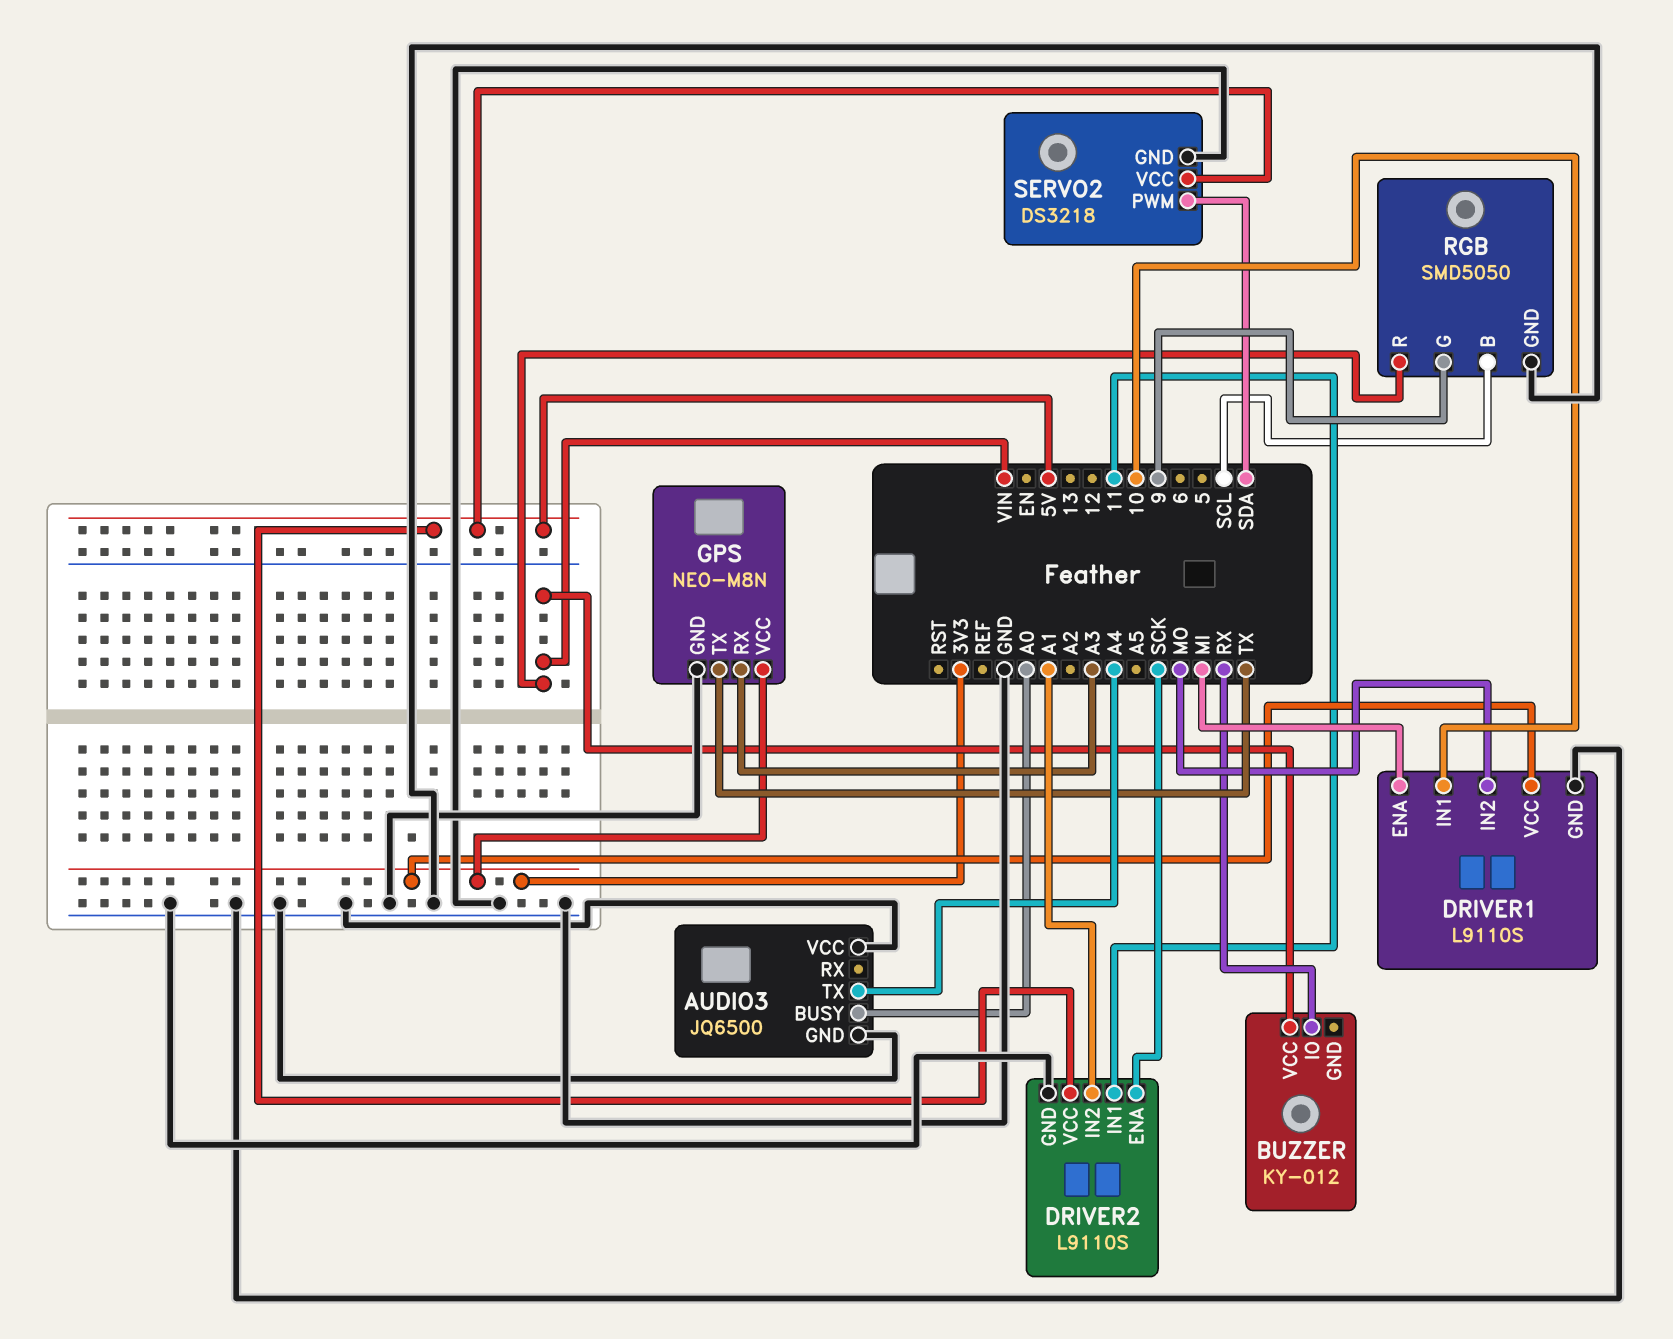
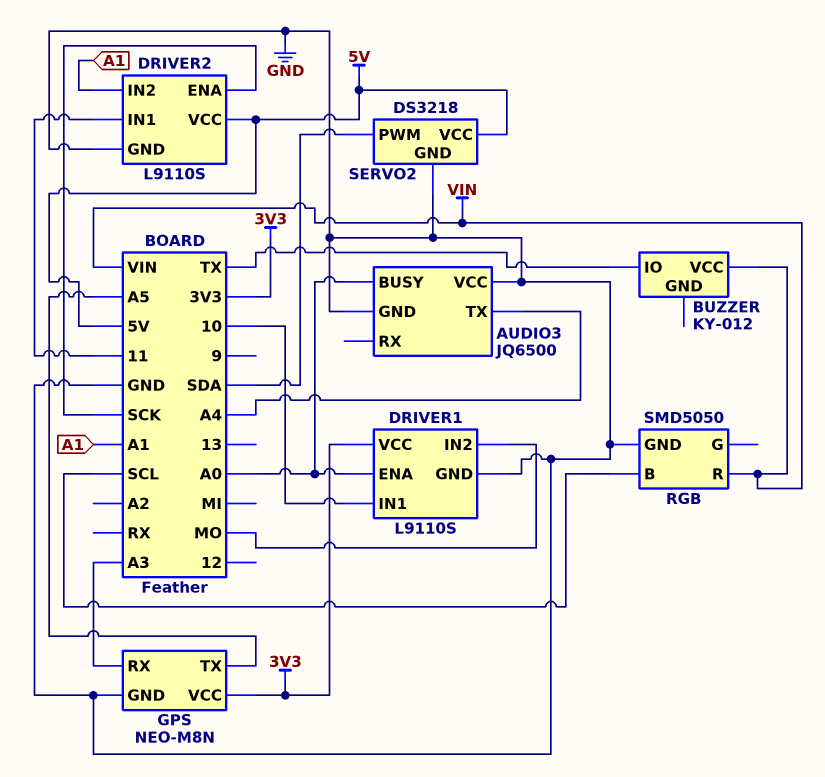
BUZZER pin IO: RX -> TX
DRIVER1 pin ENA: MI -> A0
GPS pin TX: TX -> A5
RGB pin G: 9 -> none

